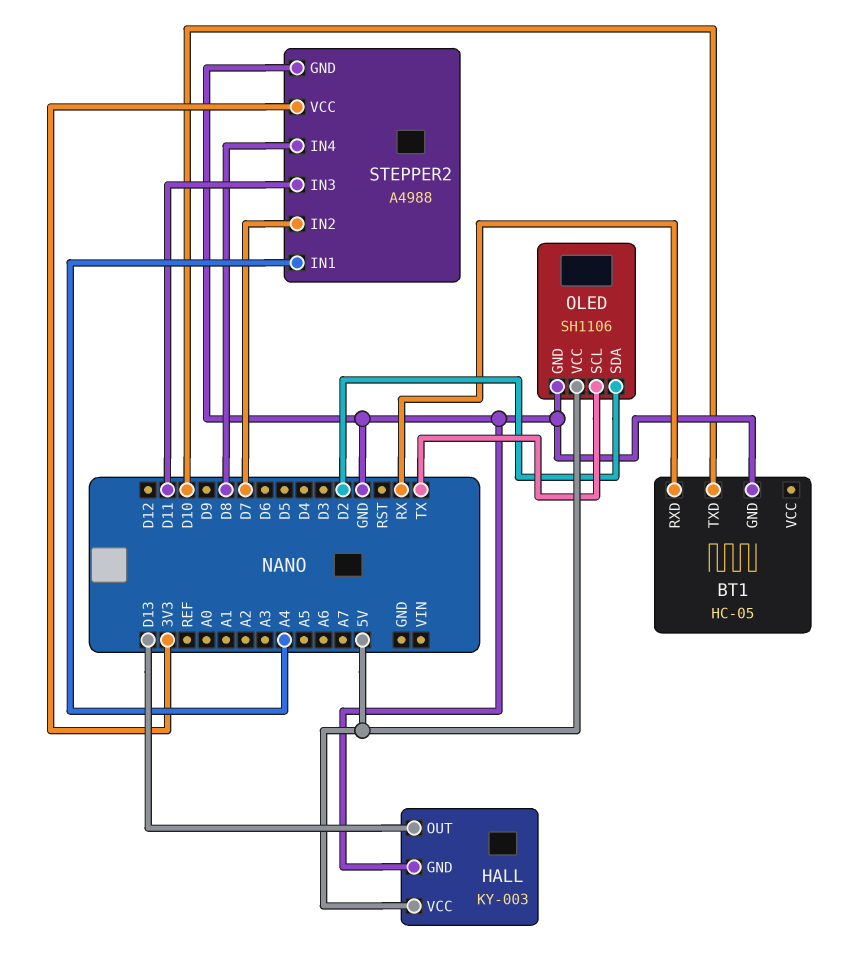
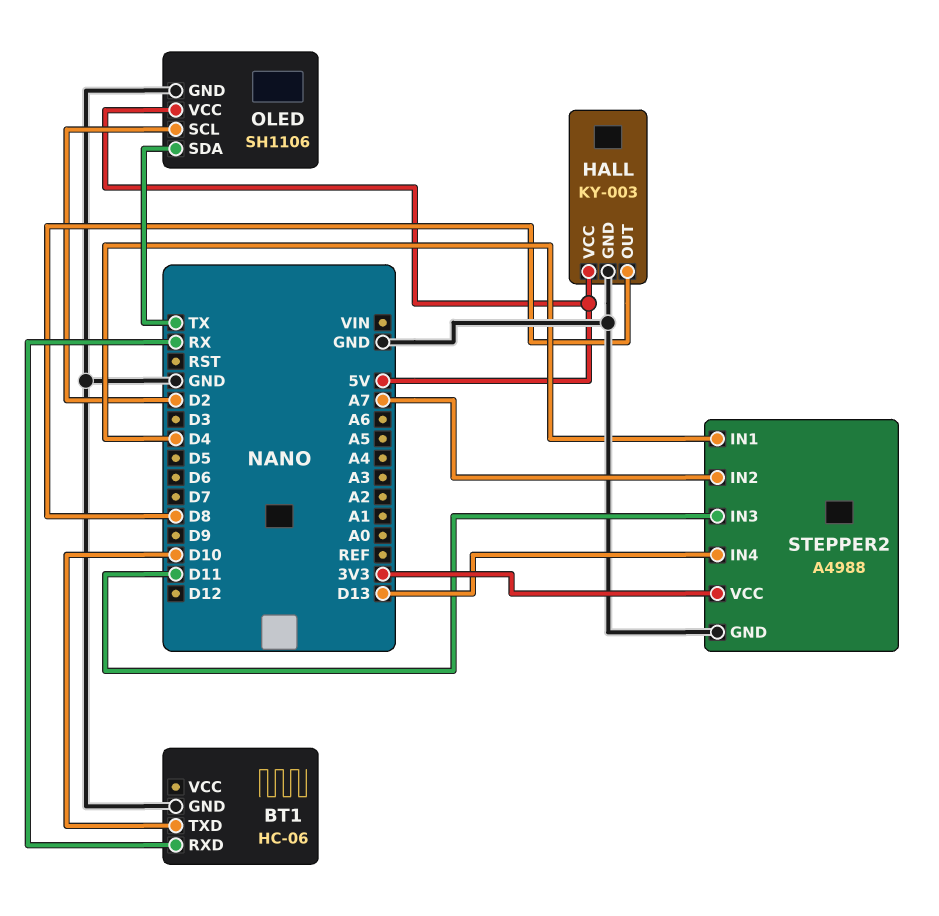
BT1: HC-05 -> HC-06
HALL pin OUT: D13 -> D8
OLED pin SCL: TX -> D2
OLED pin SDA: D2 -> TX
STEPPER2 pin IN1: A4 -> D4
STEPPER2 pin IN2: D7 -> A7
STEPPER2 pin IN4: D8 -> D13

